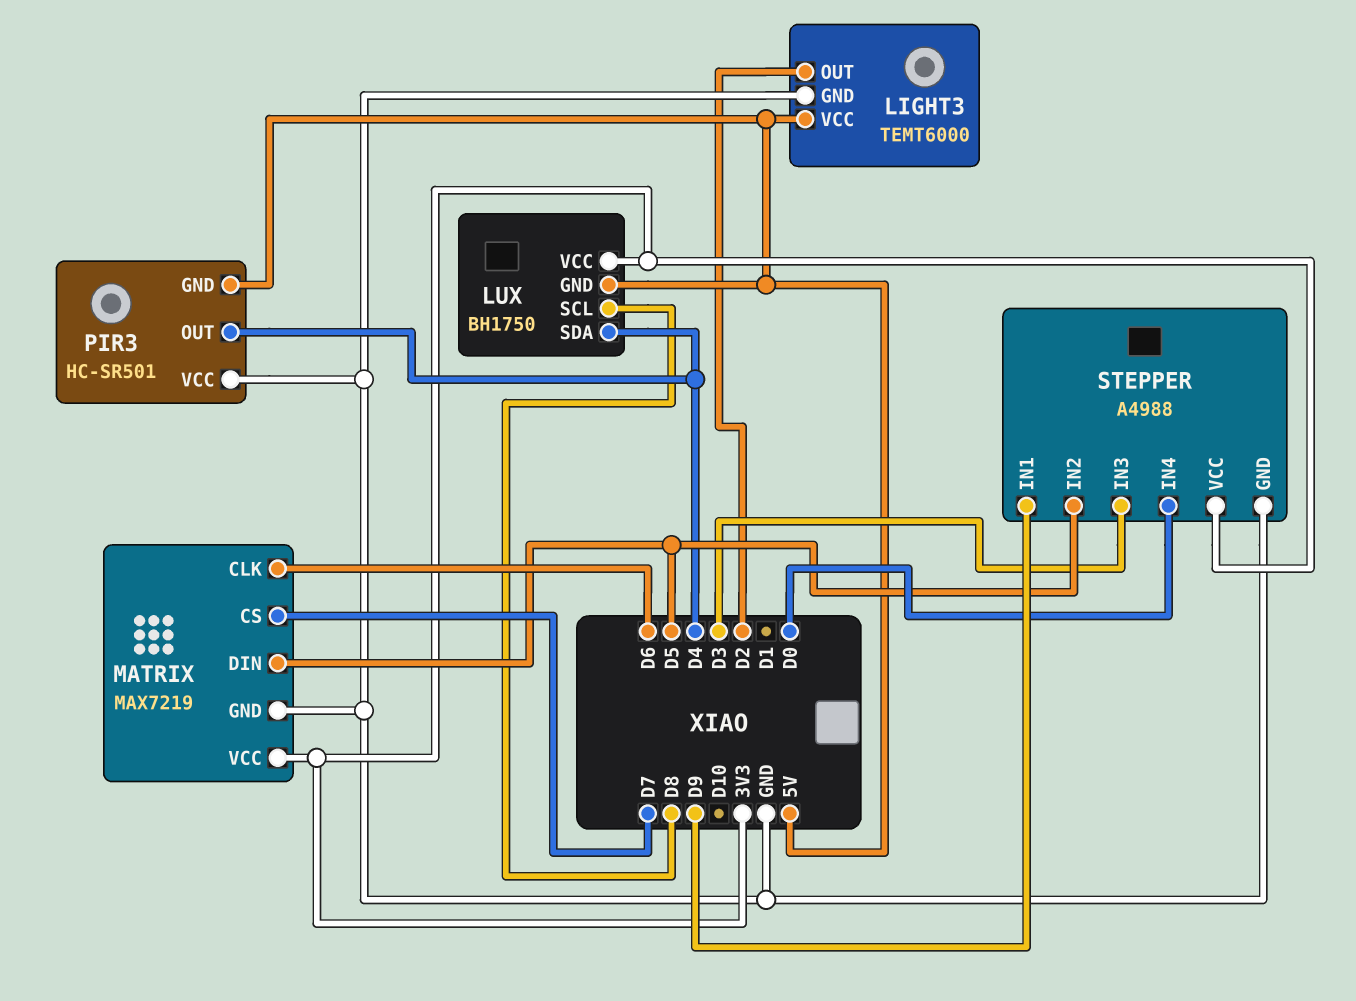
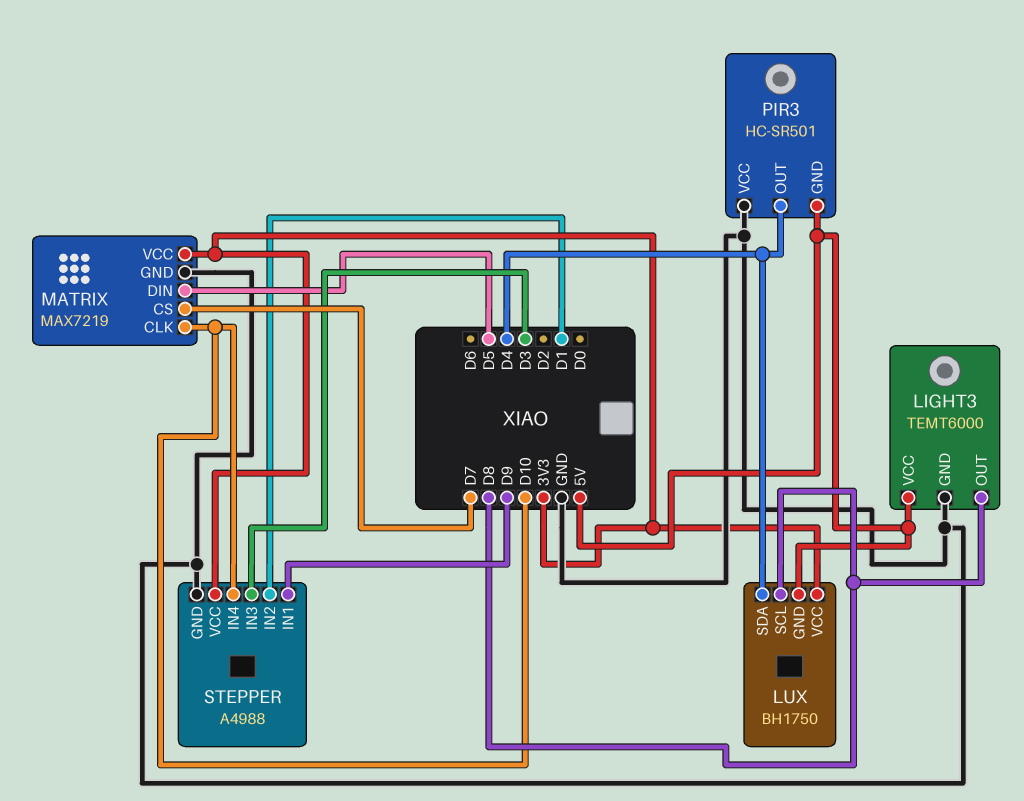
LIGHT3 pin OUT: D2 -> D8
MATRIX pin CLK: D6 -> D10
STEPPER pin IN2: D5 -> D1
STEPPER pin IN4: D0 -> D10

